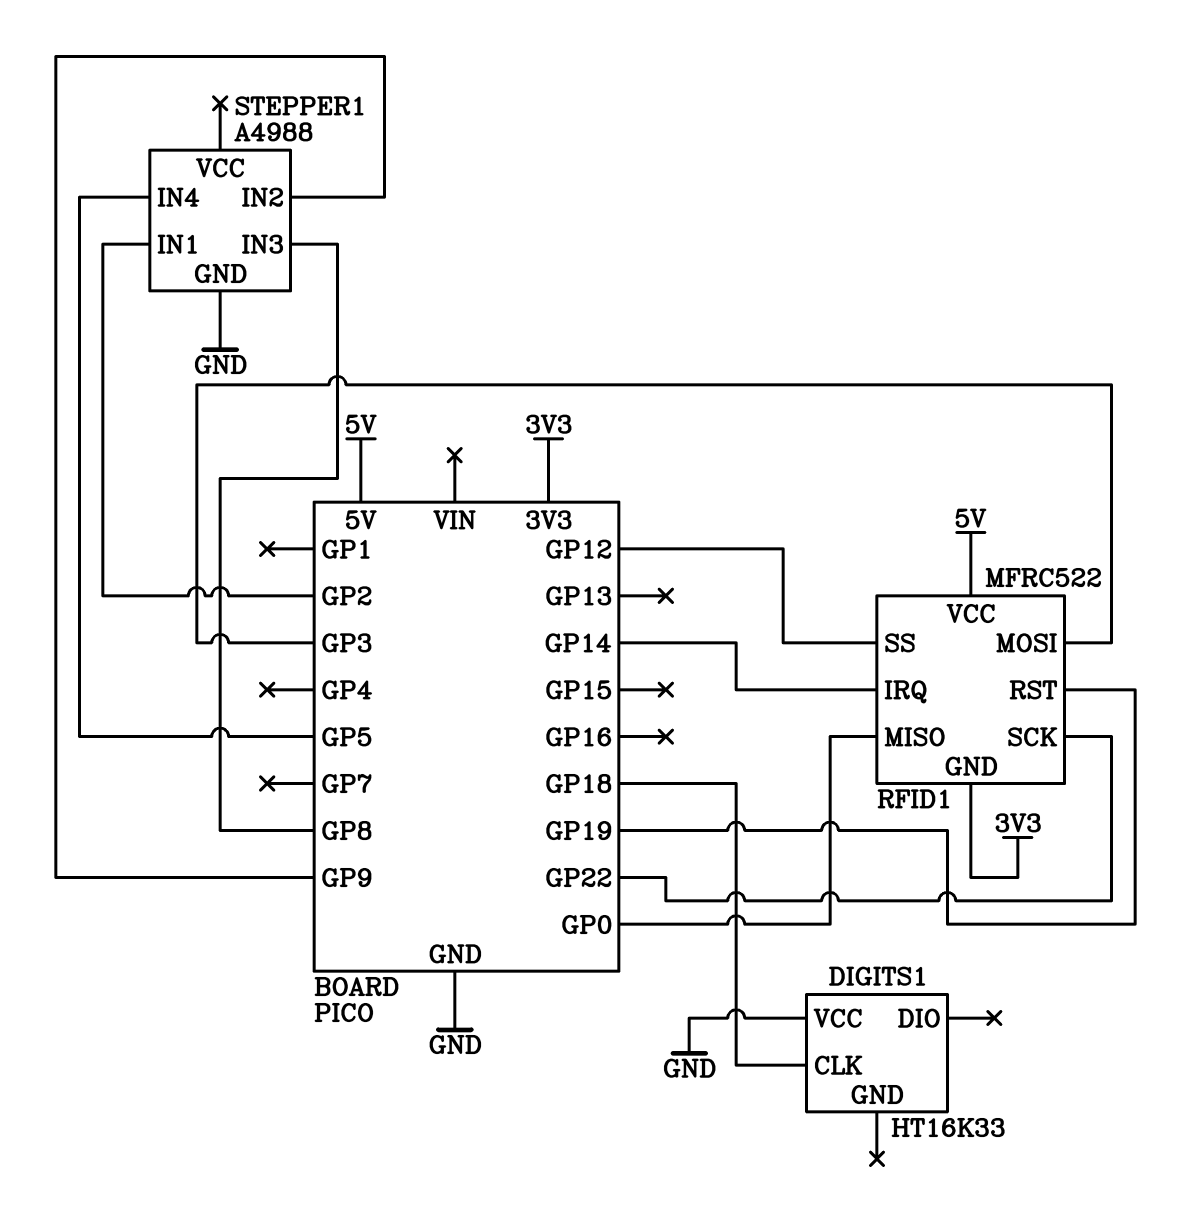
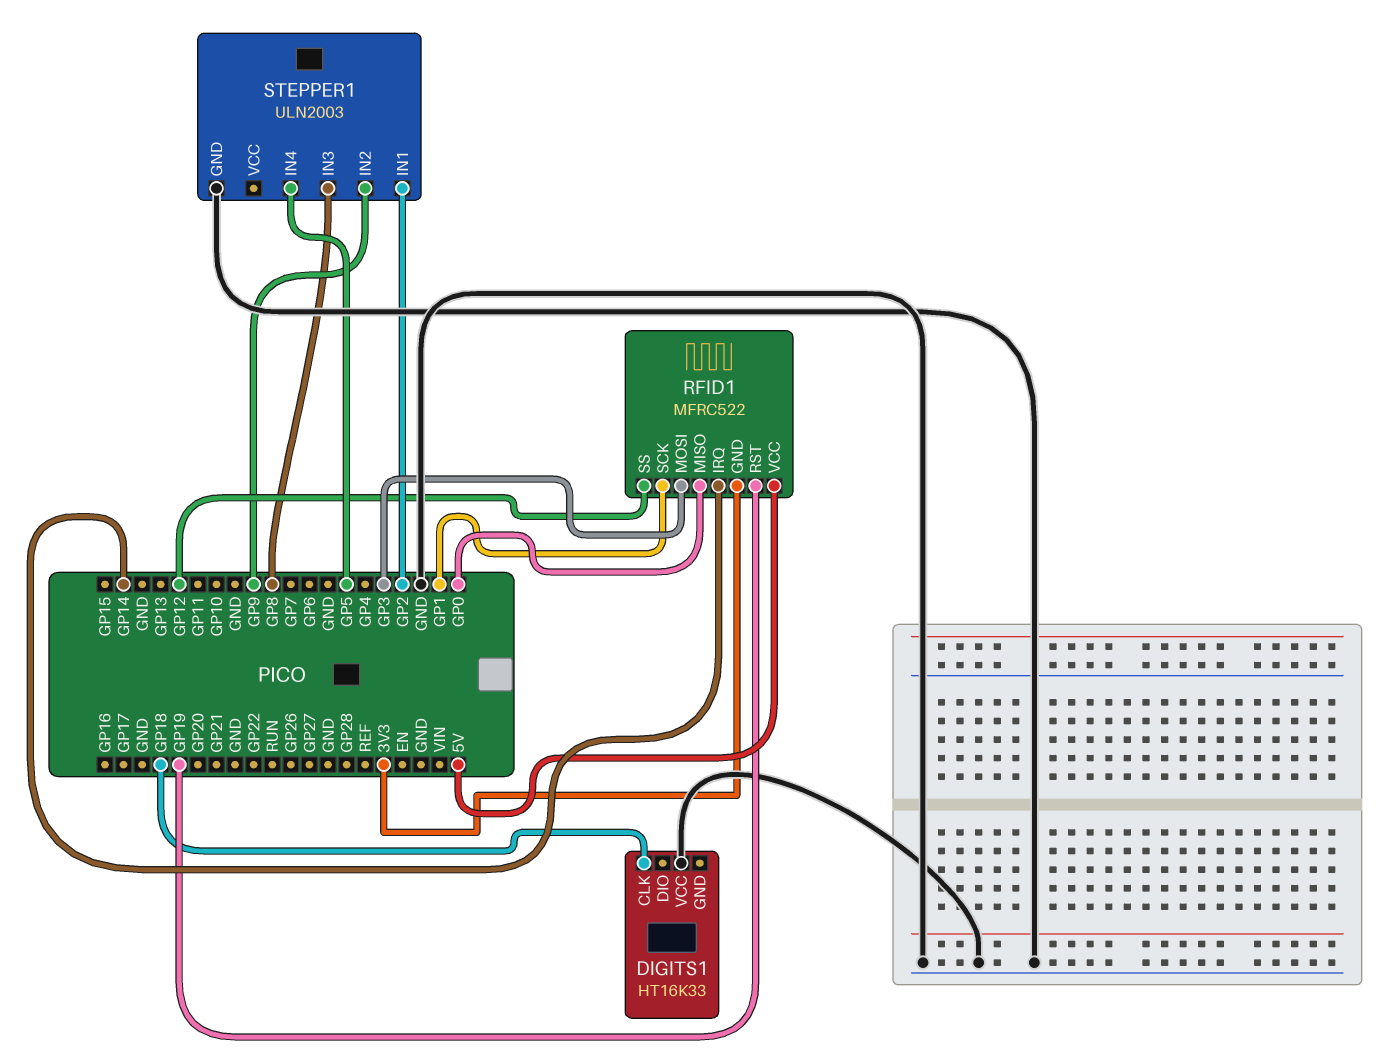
RFID1 pin SCK: GP22 -> GP1
STEPPER1: A4988 -> ULN2003

